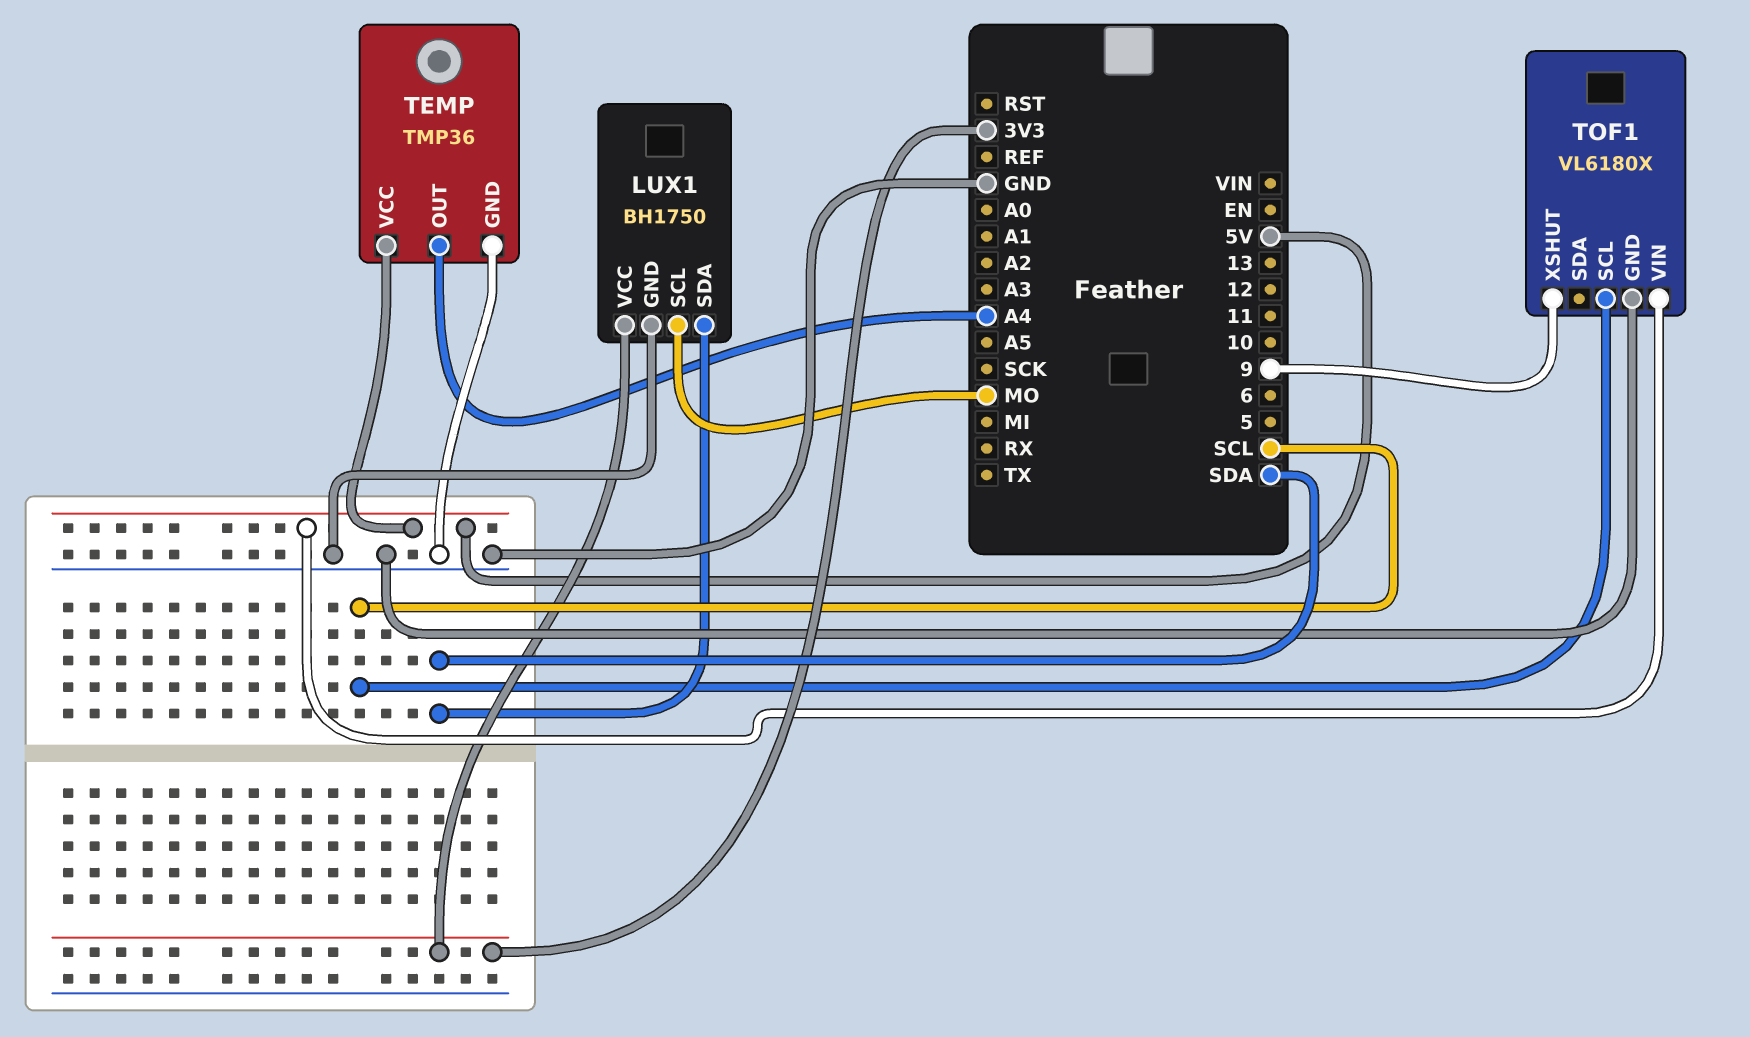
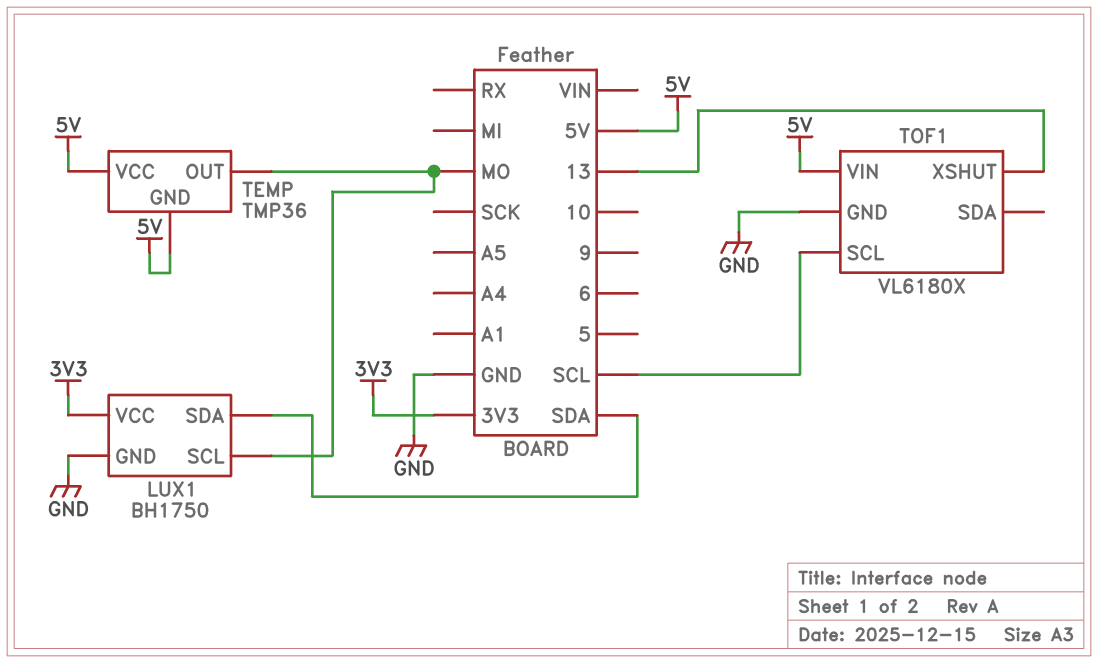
TEMP pin GND: GND -> 5V
TEMP pin OUT: A4 -> MO
TOF1 pin XSHUT: 9 -> 13

